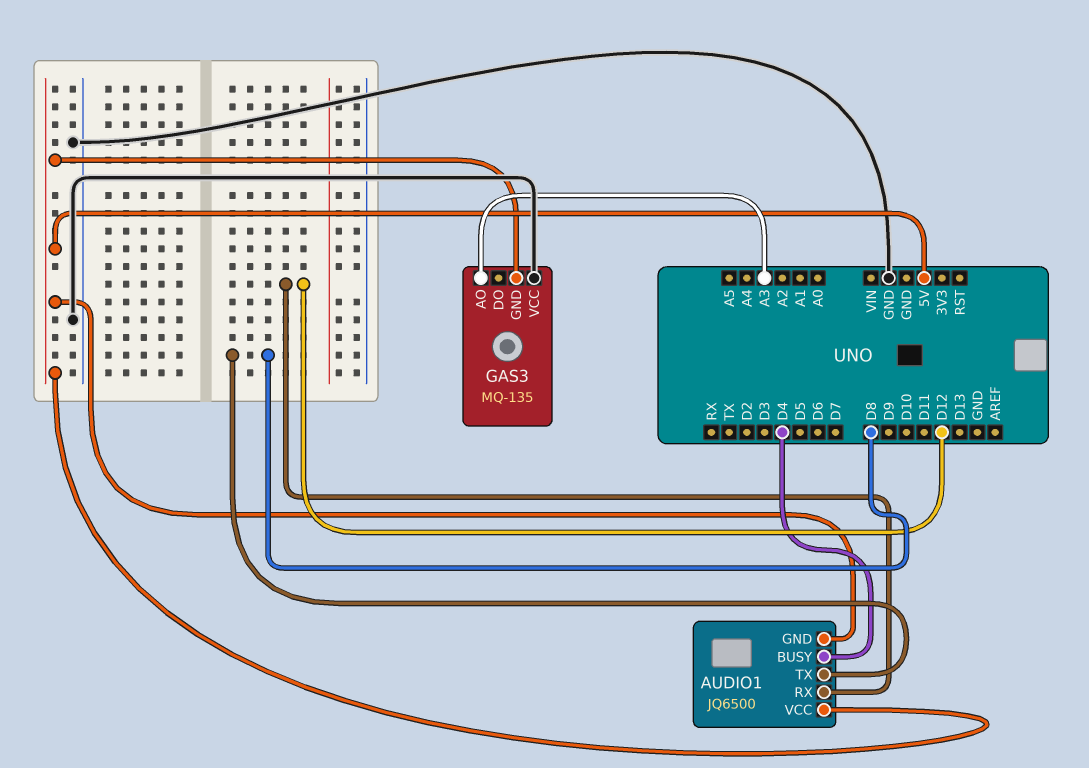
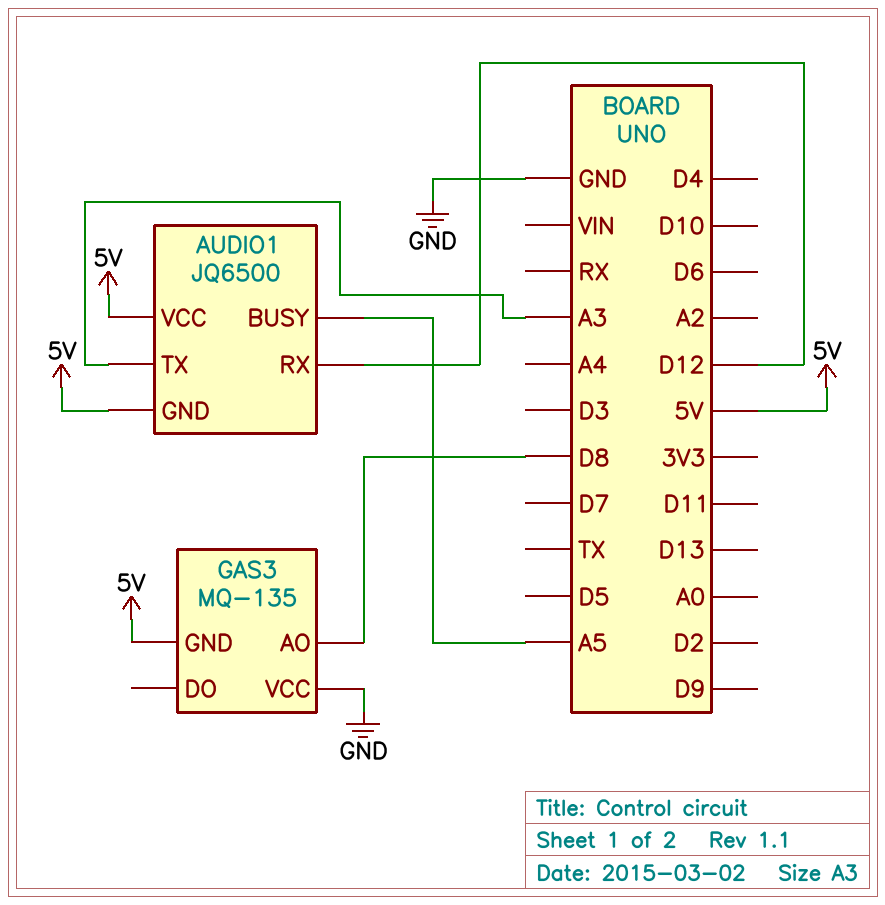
AUDIO1 pin BUSY: D4 -> A5
AUDIO1 pin TX: D8 -> A3
GAS3 pin AO: A3 -> D8

